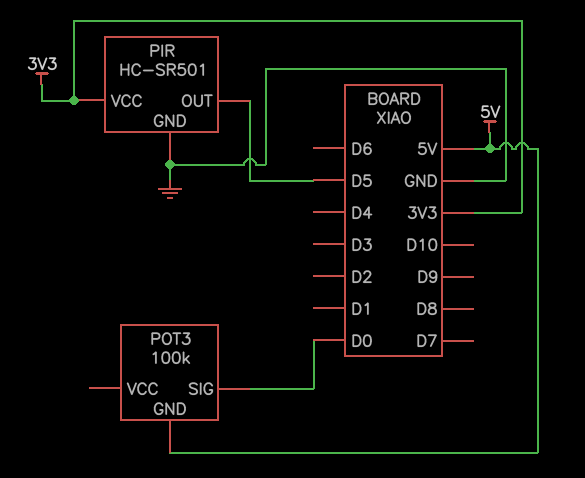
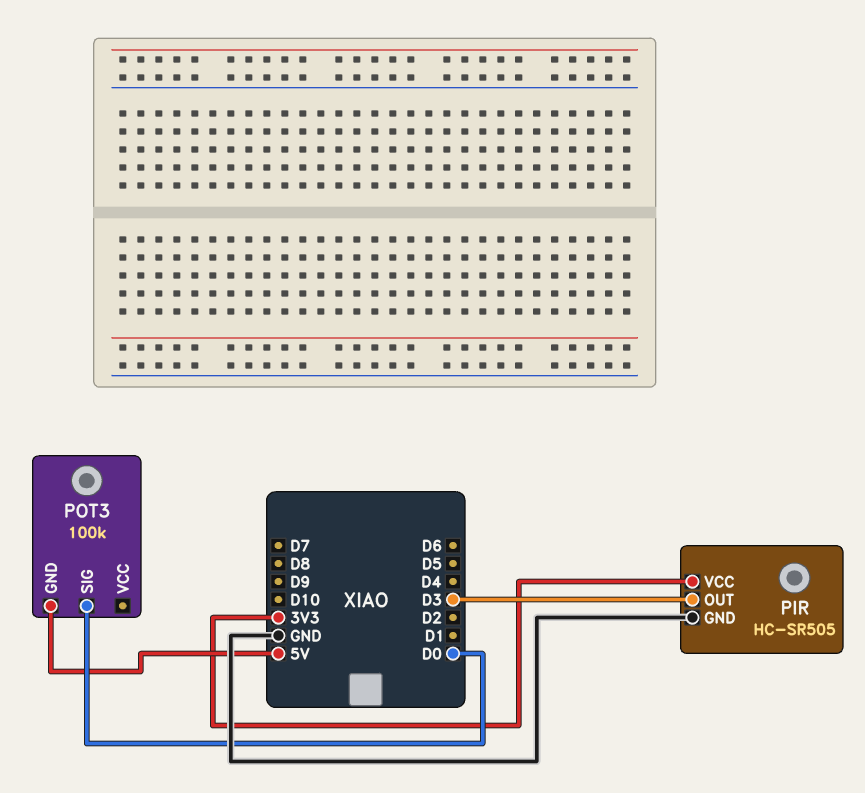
PIR: HC-SR501 -> HC-SR505
PIR pin OUT: D5 -> D3

